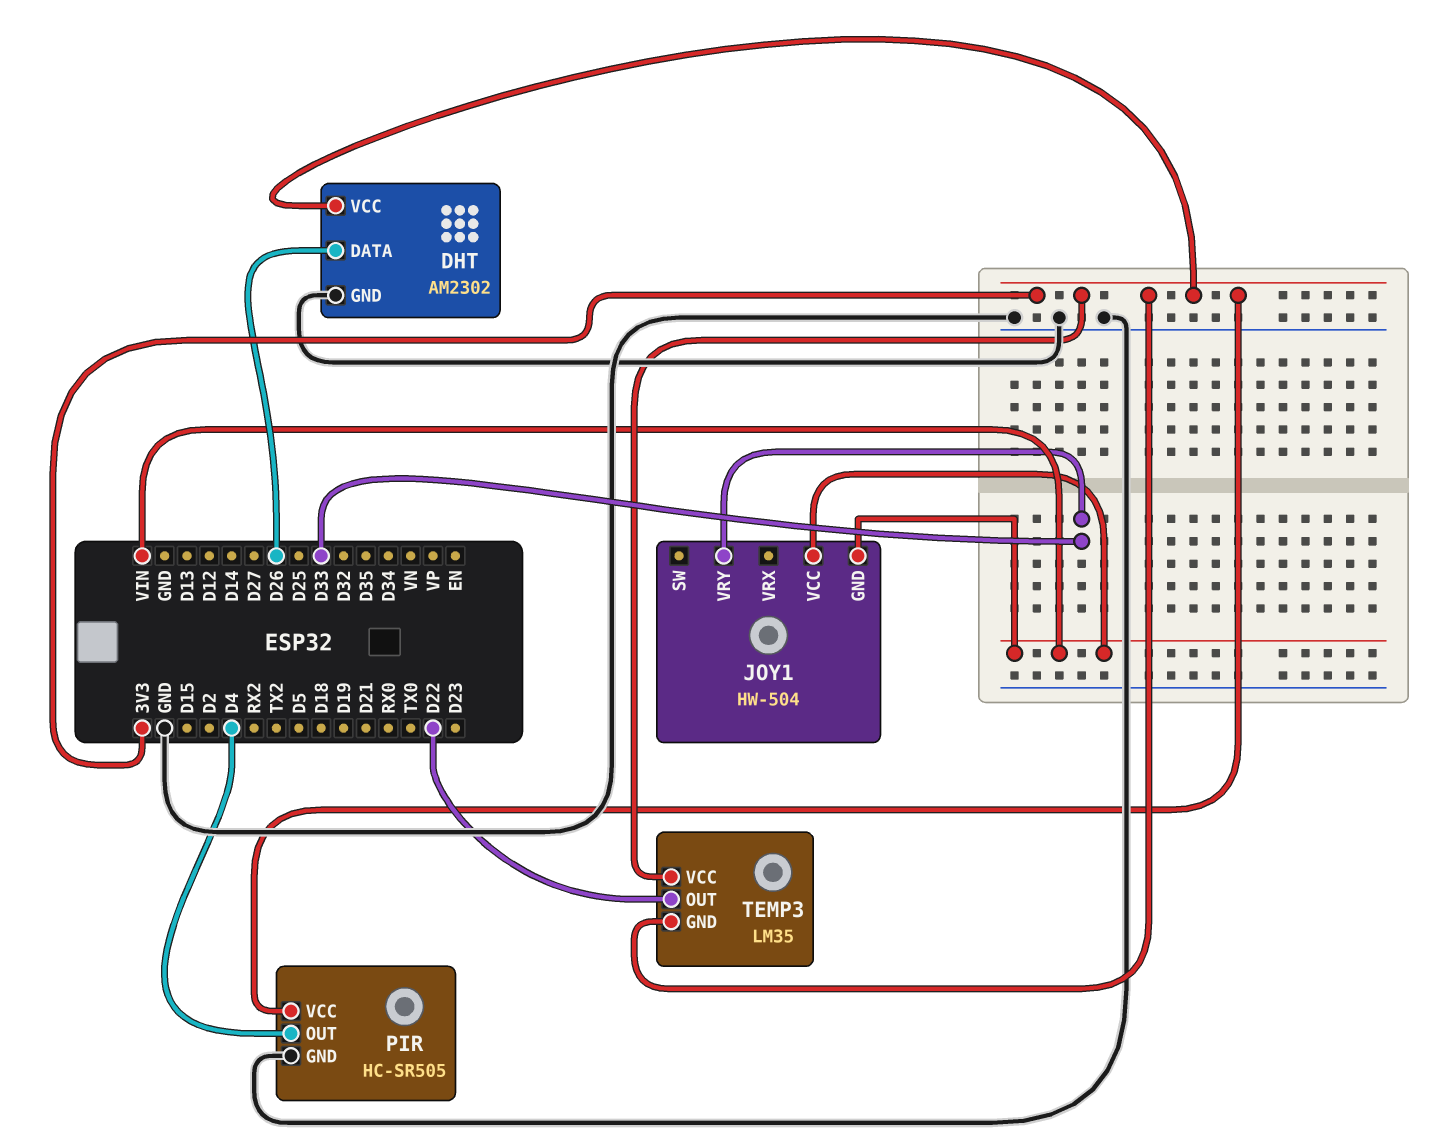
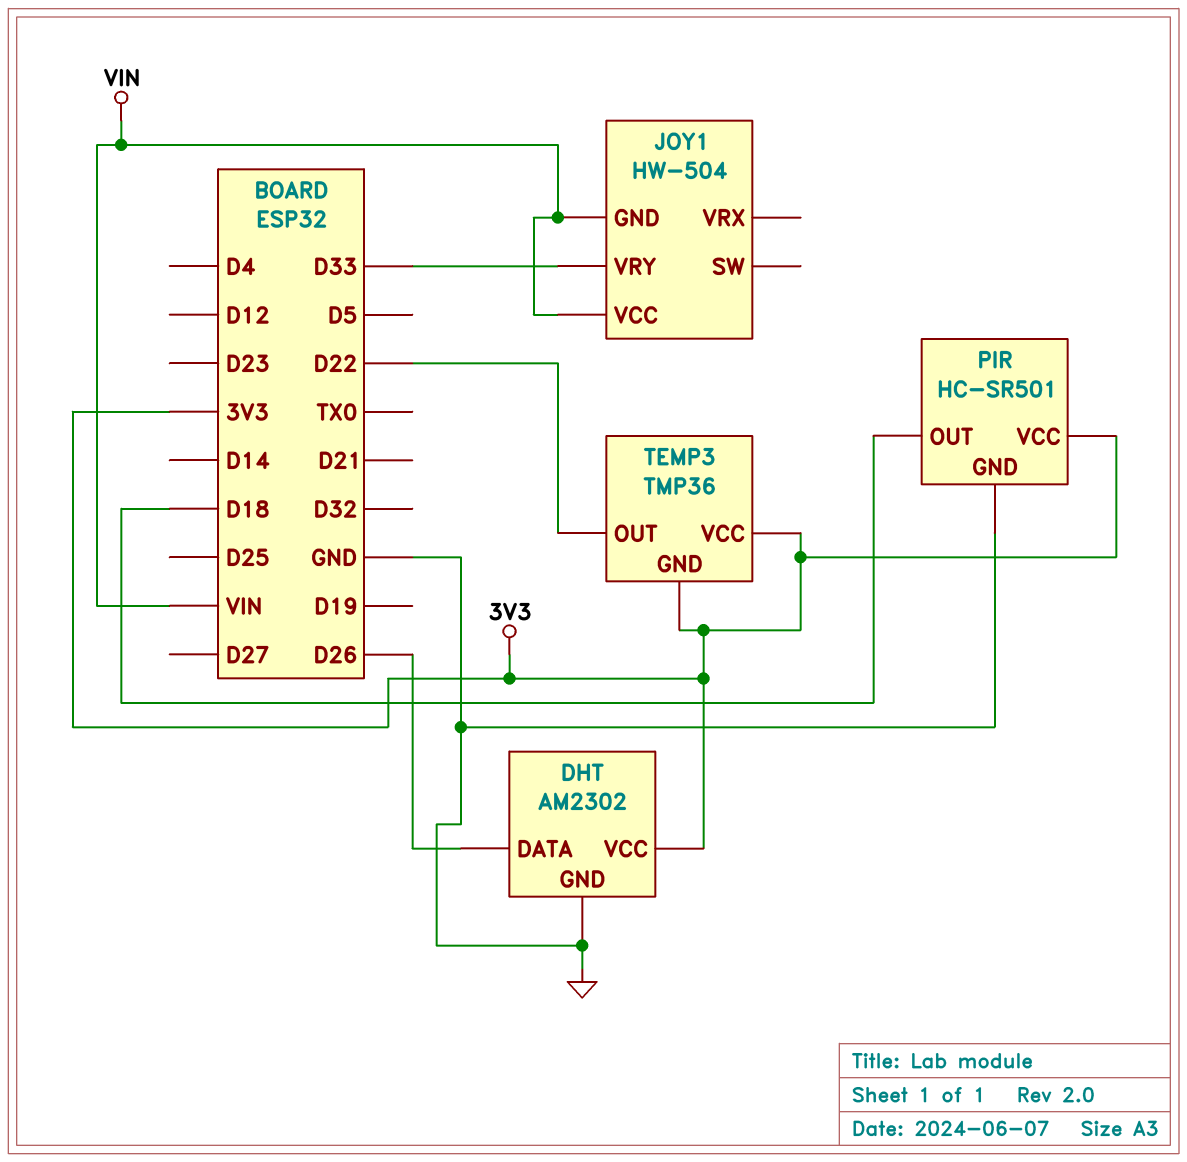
PIR: HC-SR505 -> HC-SR501
PIR pin OUT: D4 -> D18
TEMP3: LM35 -> TMP36

